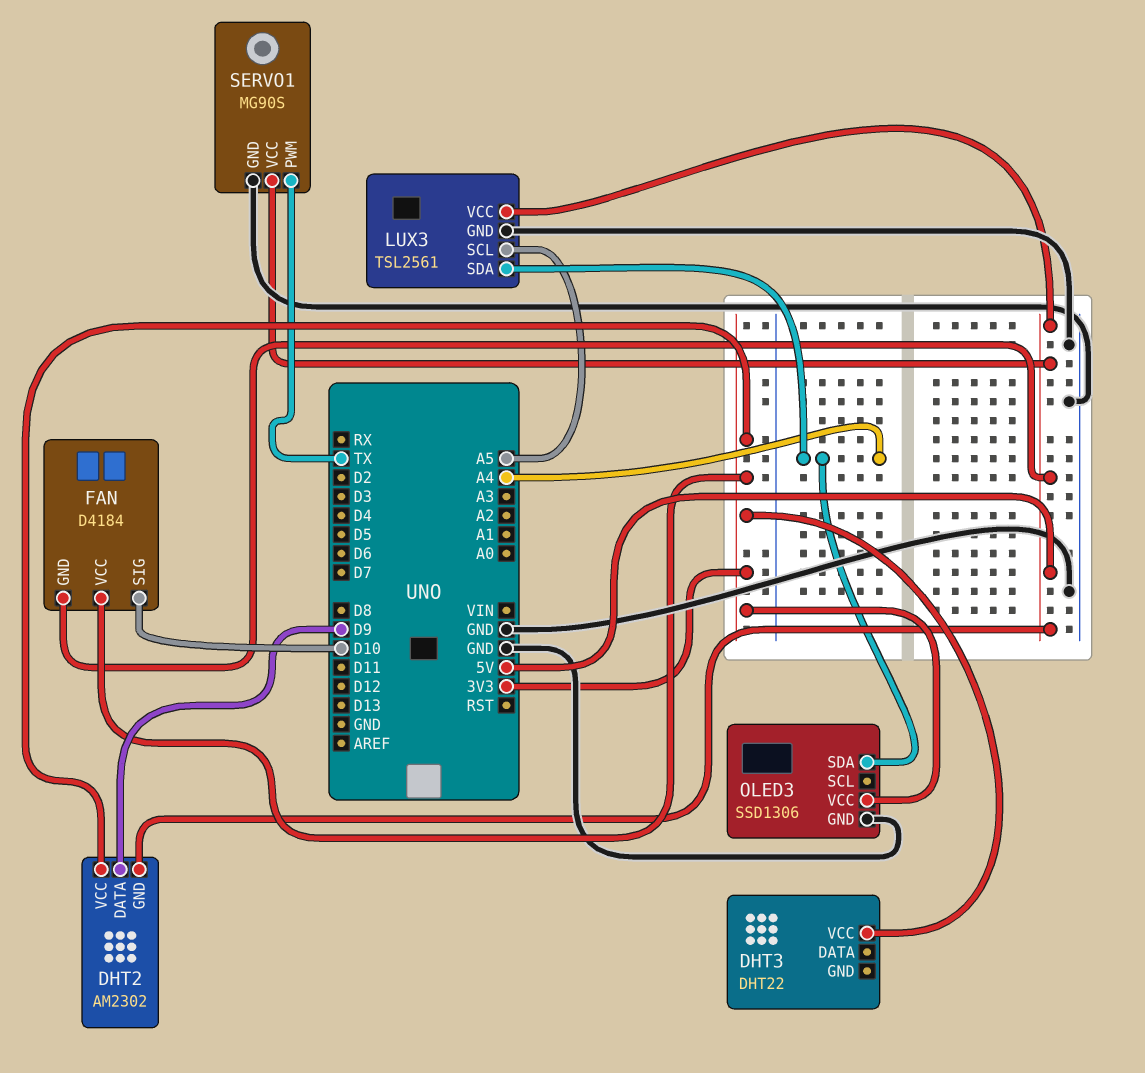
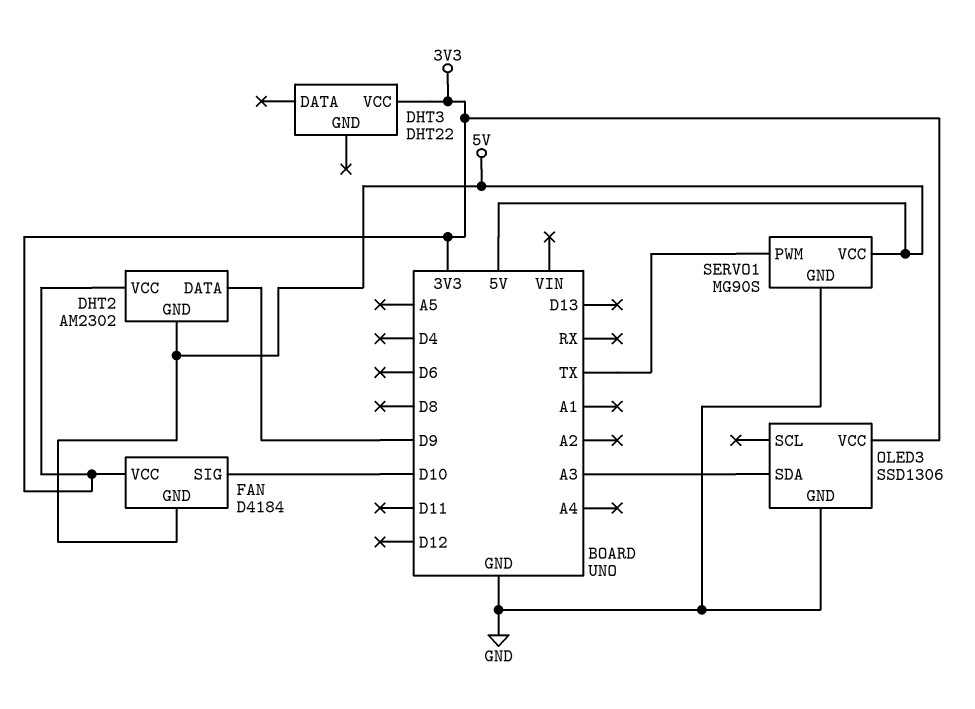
LUX3: TSL2561 -> none
LUX3 pin GND: GND -> none
LUX3 pin SCL: A5 -> none
LUX3 pin SDA: A4 -> none
LUX3 pin VCC: 5V -> none
OLED3 pin SDA: A4 -> A3

